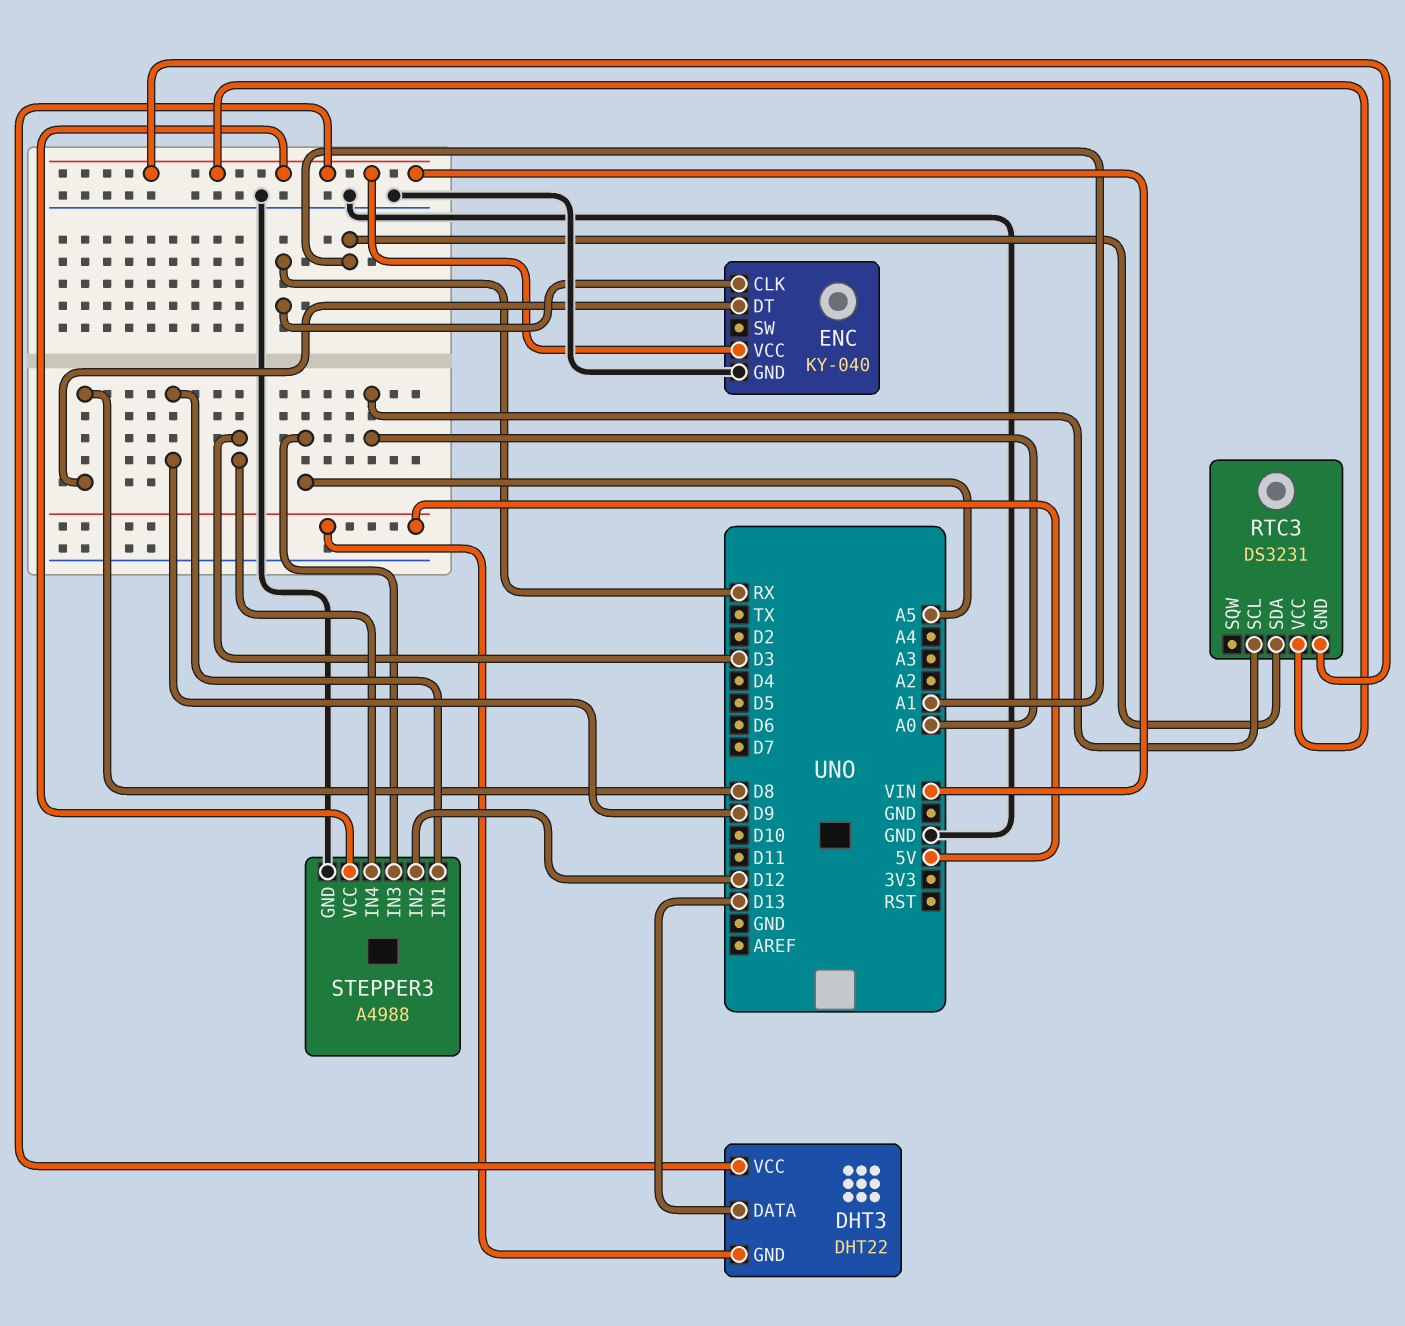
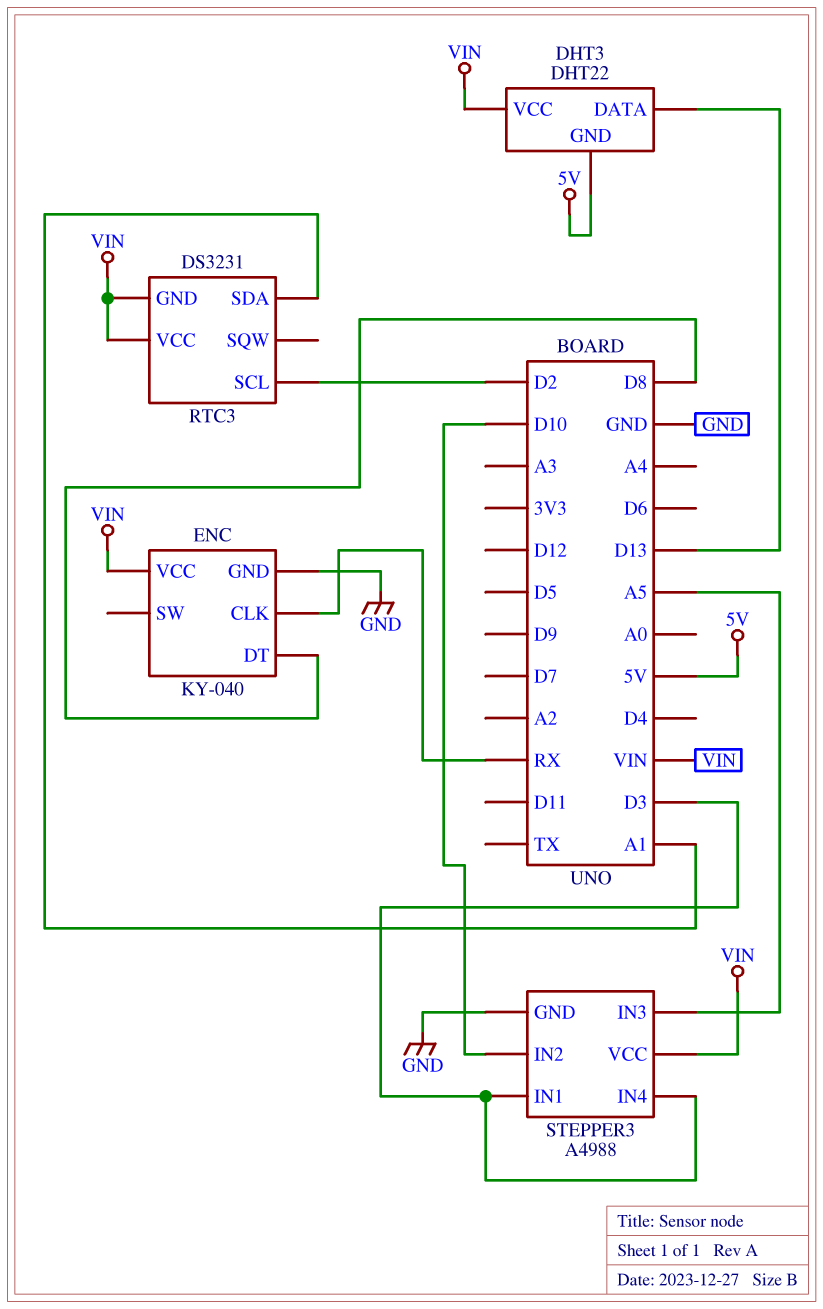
RTC3 pin SCL: A0 -> D2
STEPPER3 pin IN1: D9 -> D3
STEPPER3 pin IN2: D12 -> D10

